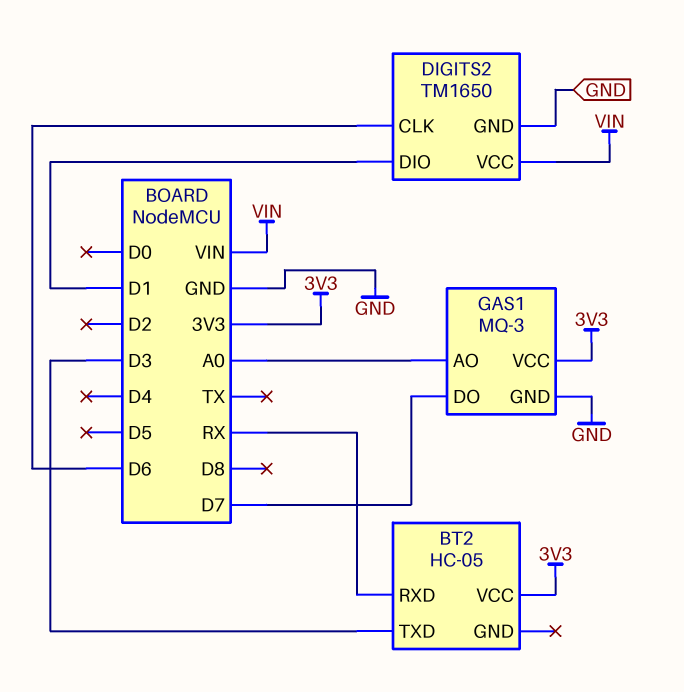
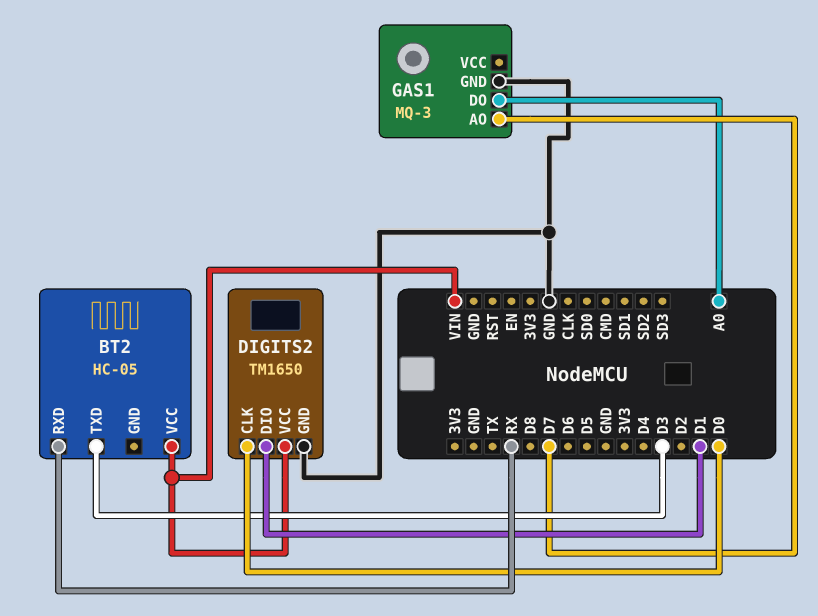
BT2 pin VCC: 3V3 -> VIN
DIGITS2 pin CLK: D6 -> D0
GAS1 pin AO: A0 -> D7
GAS1 pin DO: D7 -> A0
GAS1 pin VCC: 3V3 -> none

